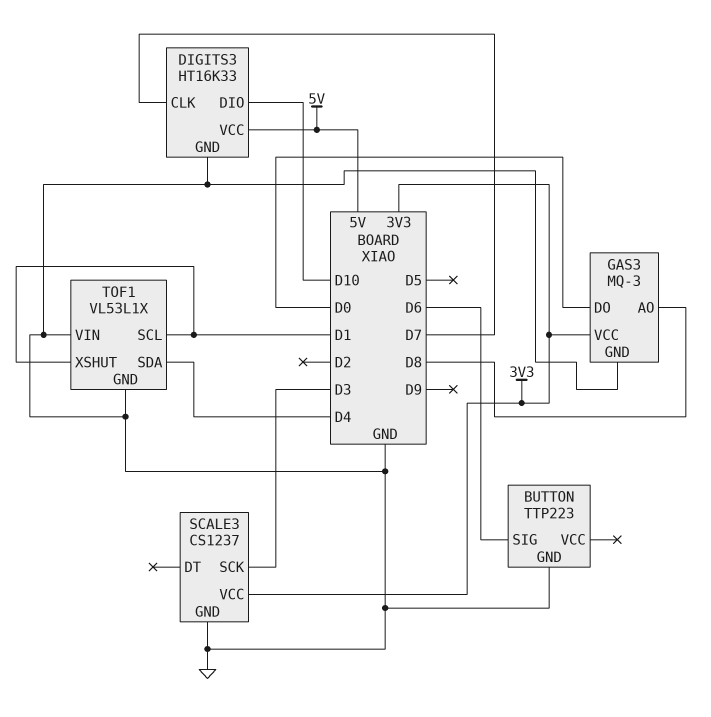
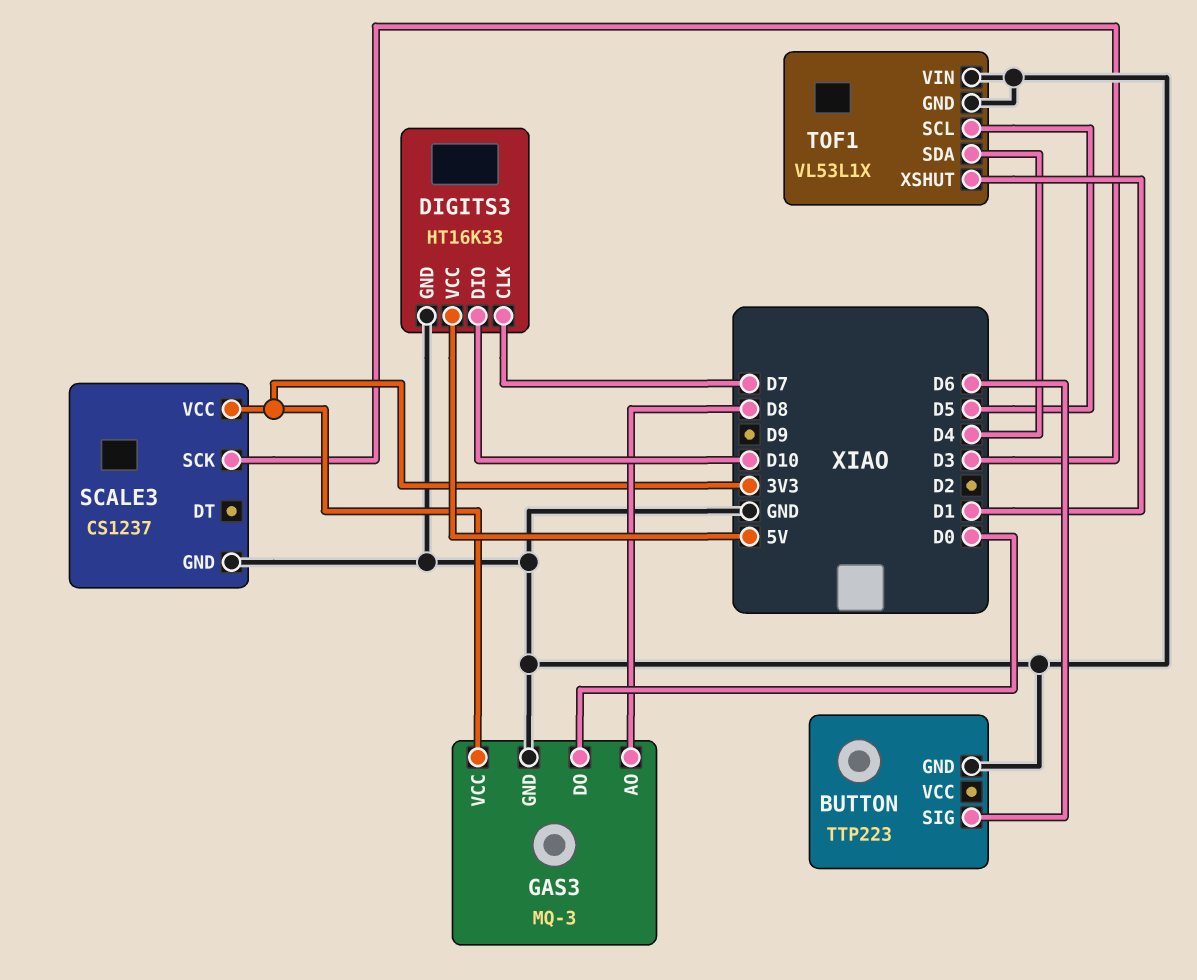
TOF1 pin SCL: D1 -> D5

